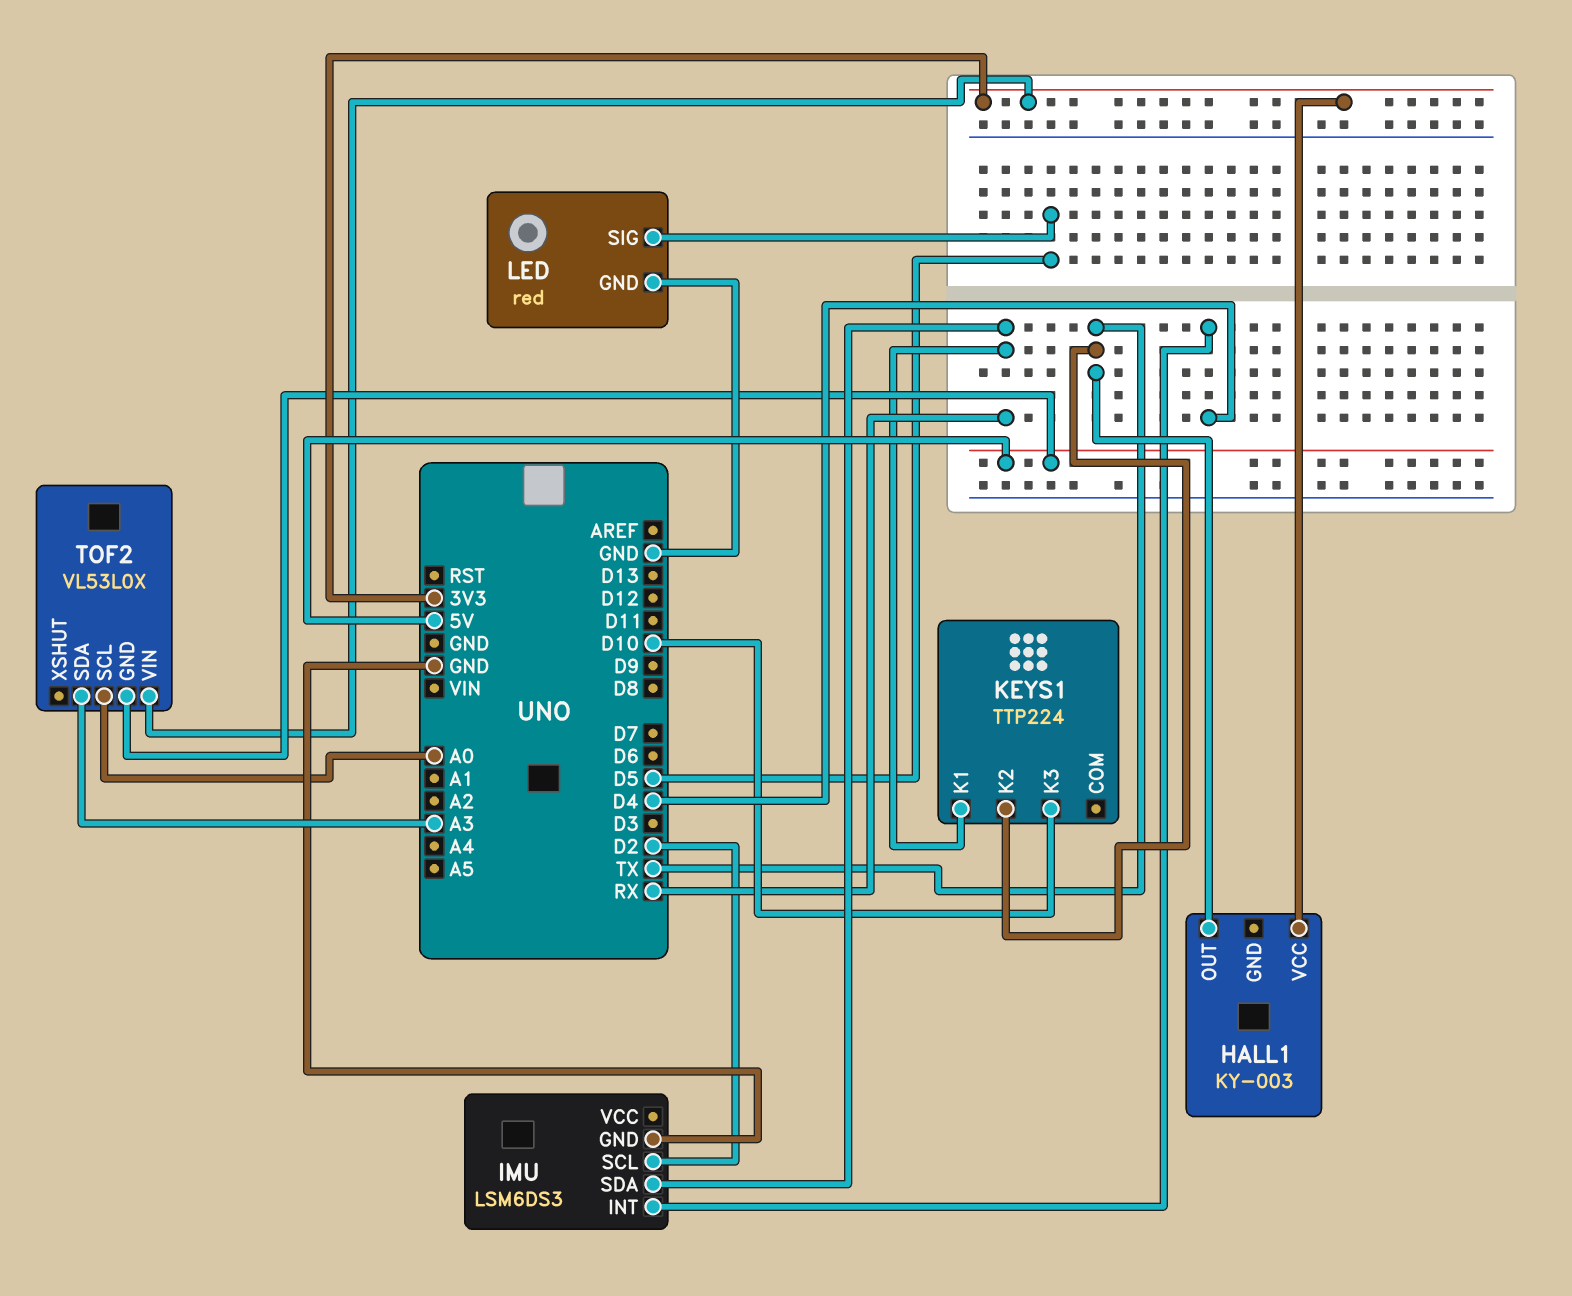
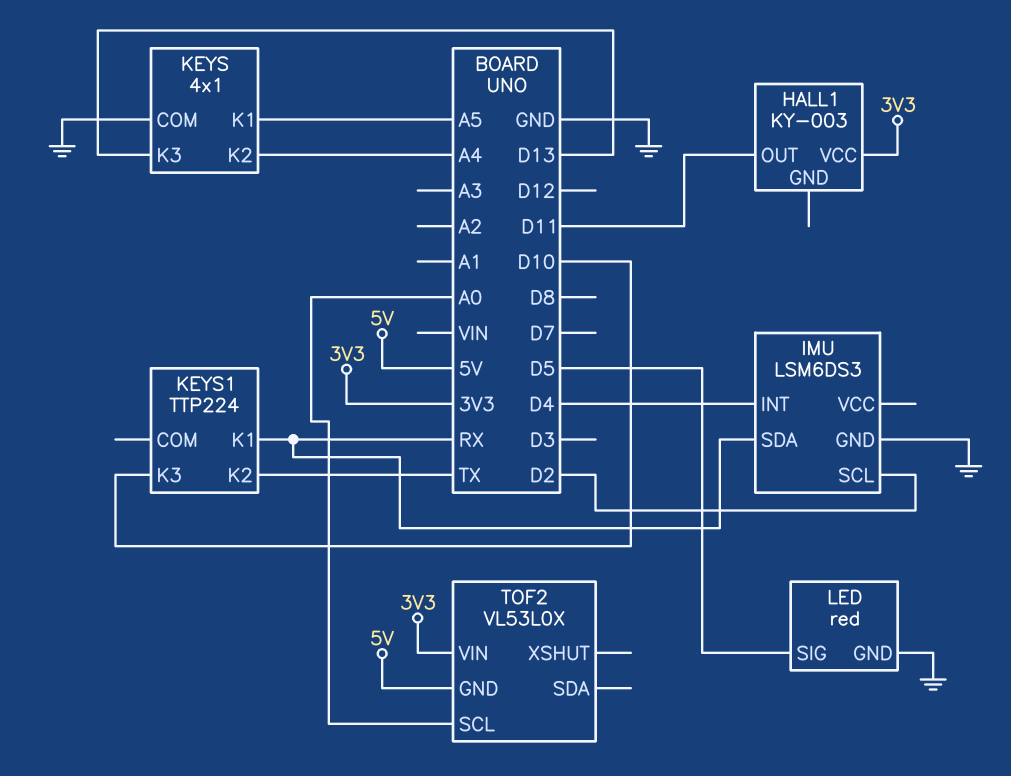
HALL1 pin OUT: TX -> D11
KEYS: none -> 4x1
KEYS pin COM: none -> GND
KEYS pin K1: none -> A5
KEYS pin K2: none -> A4
KEYS pin K3: none -> D13
TOF2 pin SDA: A3 -> none

